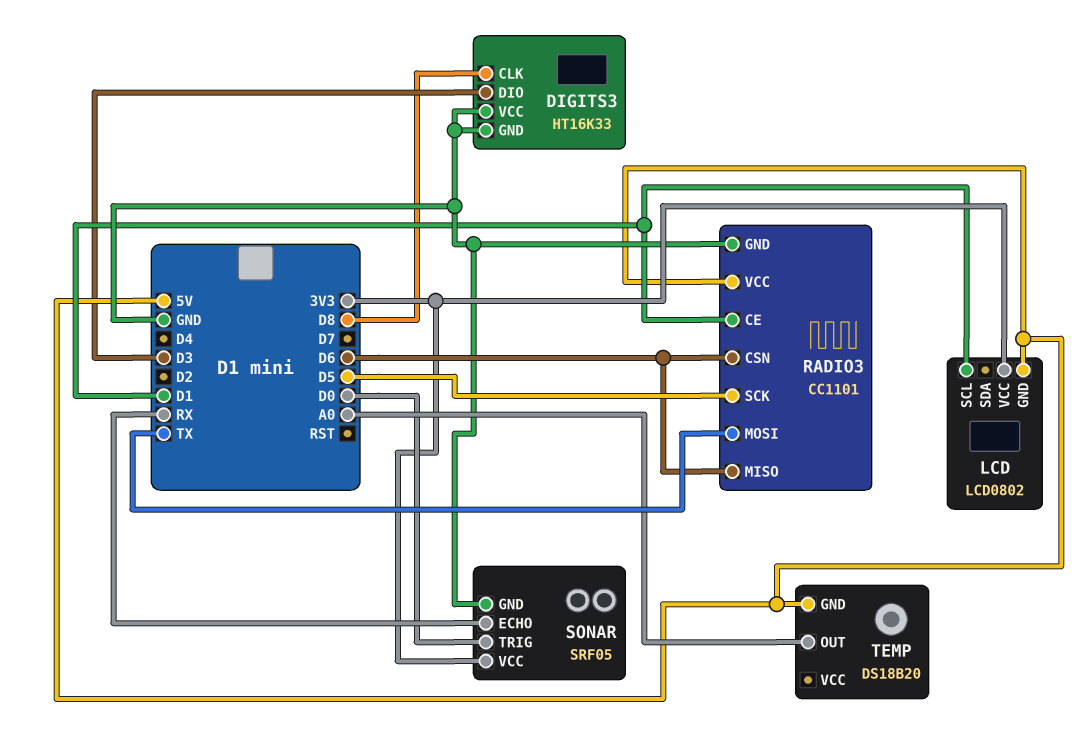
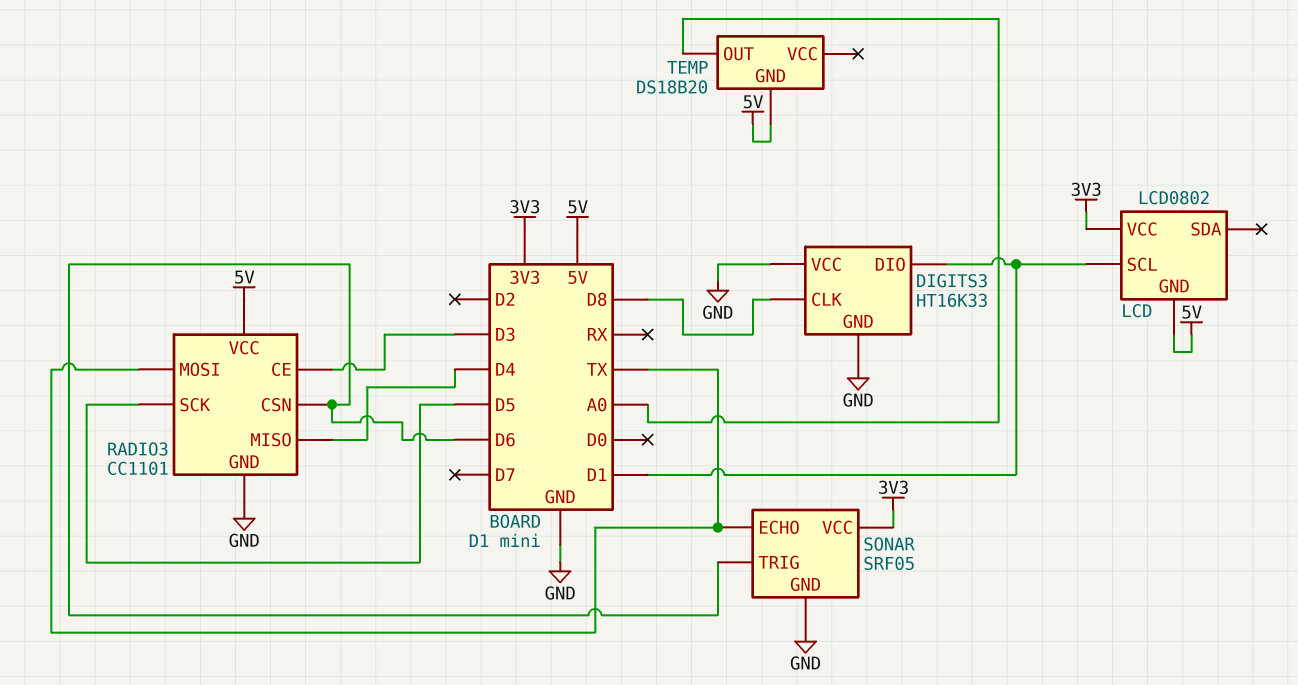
DIGITS3 pin DIO: D3 -> D1
RADIO3 pin CE: D1 -> D3
RADIO3 pin MISO: D6 -> D4
SONAR pin ECHO: RX -> TX
SONAR pin TRIG: D0 -> D6

